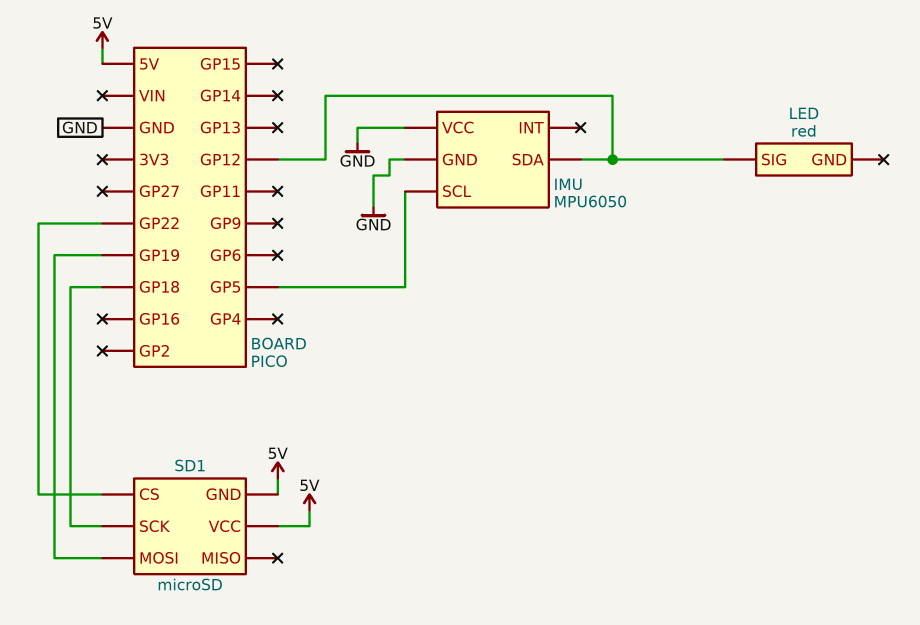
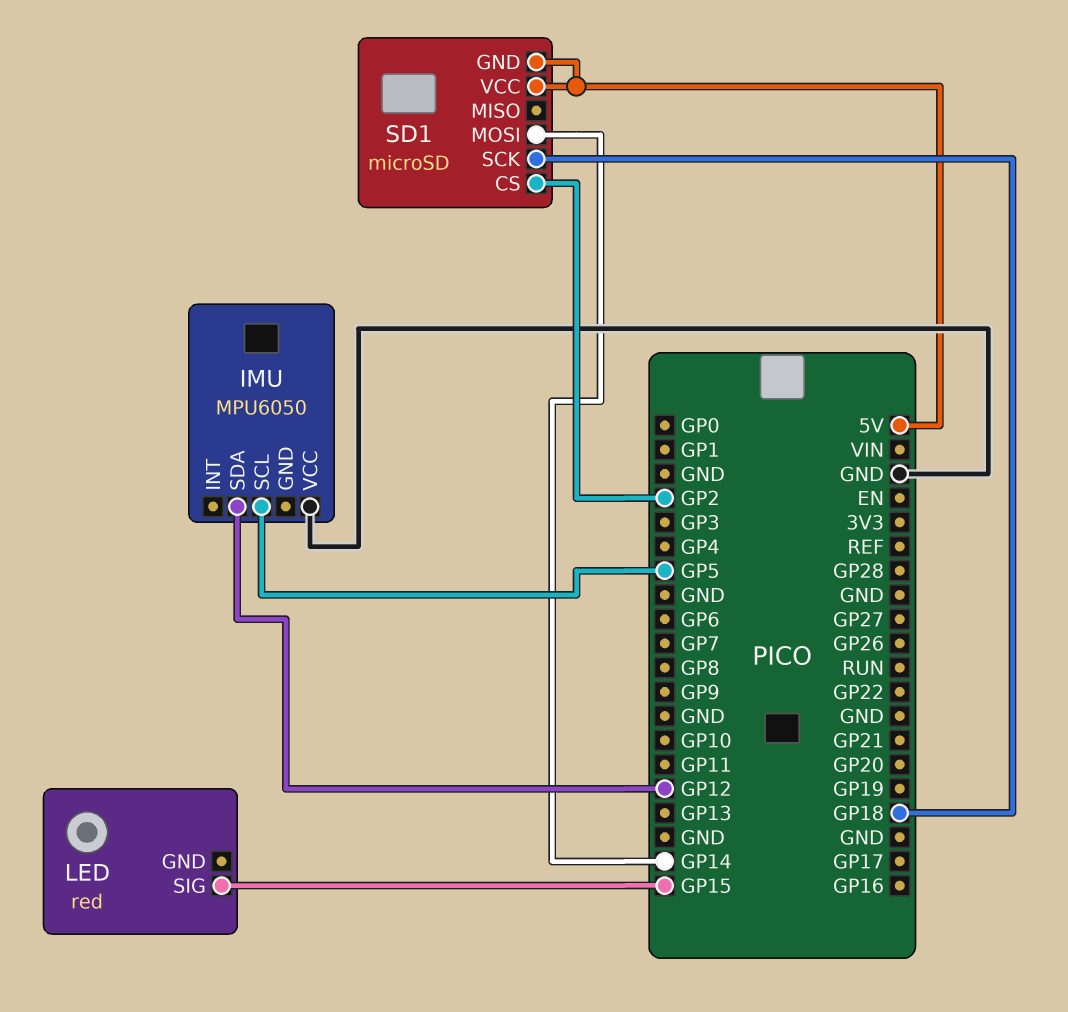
IMU pin GND: GND -> none
LED pin SIG: GP12 -> GP15
SD1 pin CS: GP22 -> GP2
SD1 pin MOSI: GP19 -> GP14

